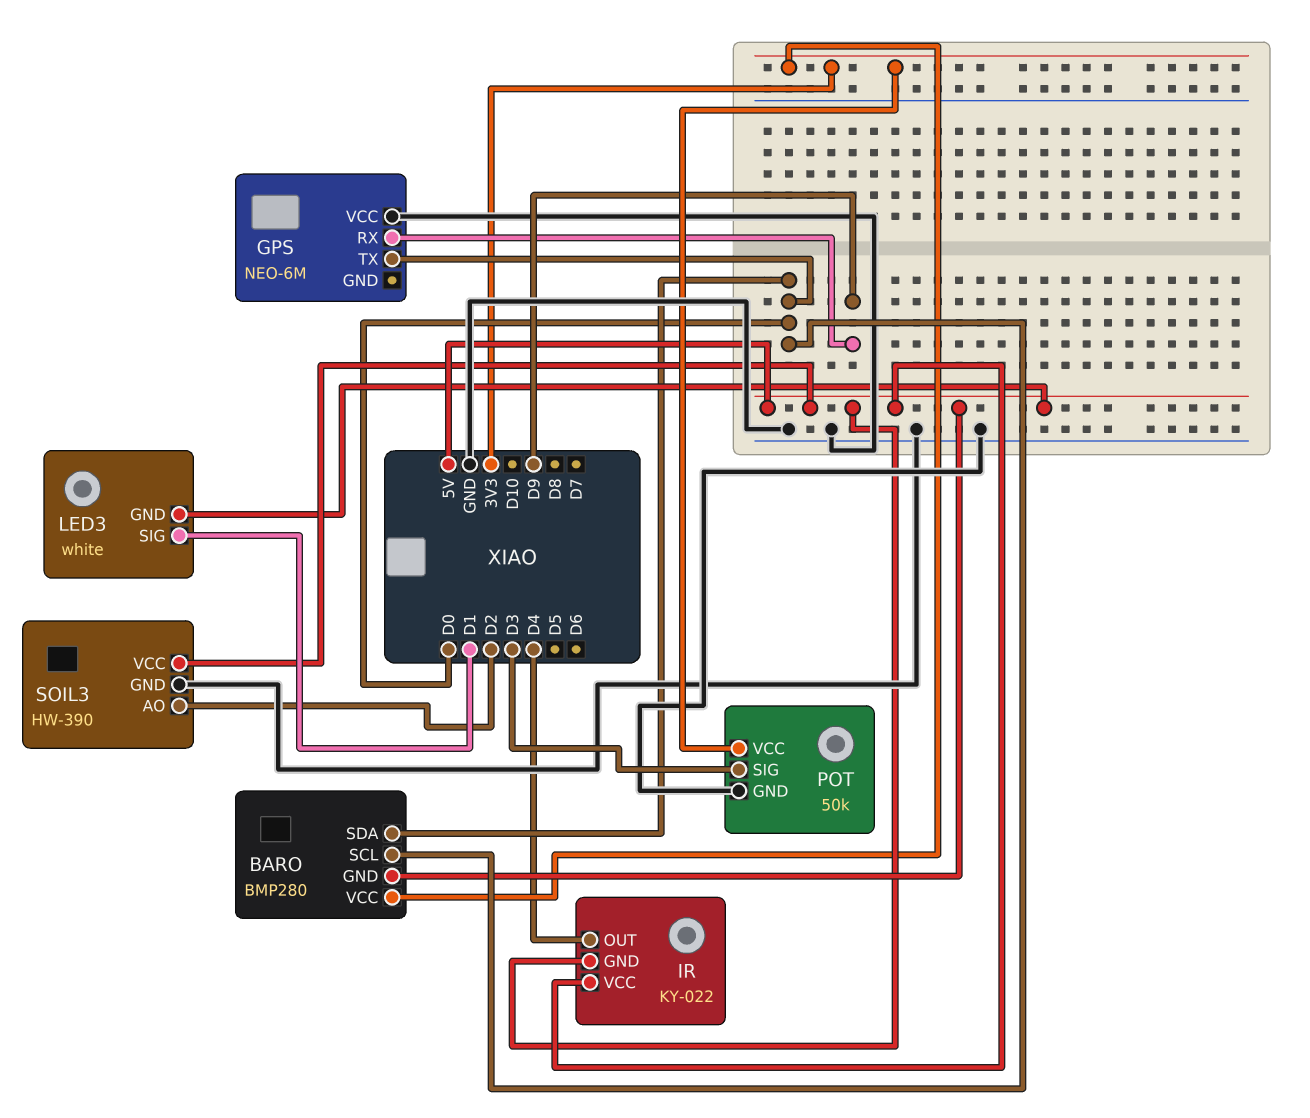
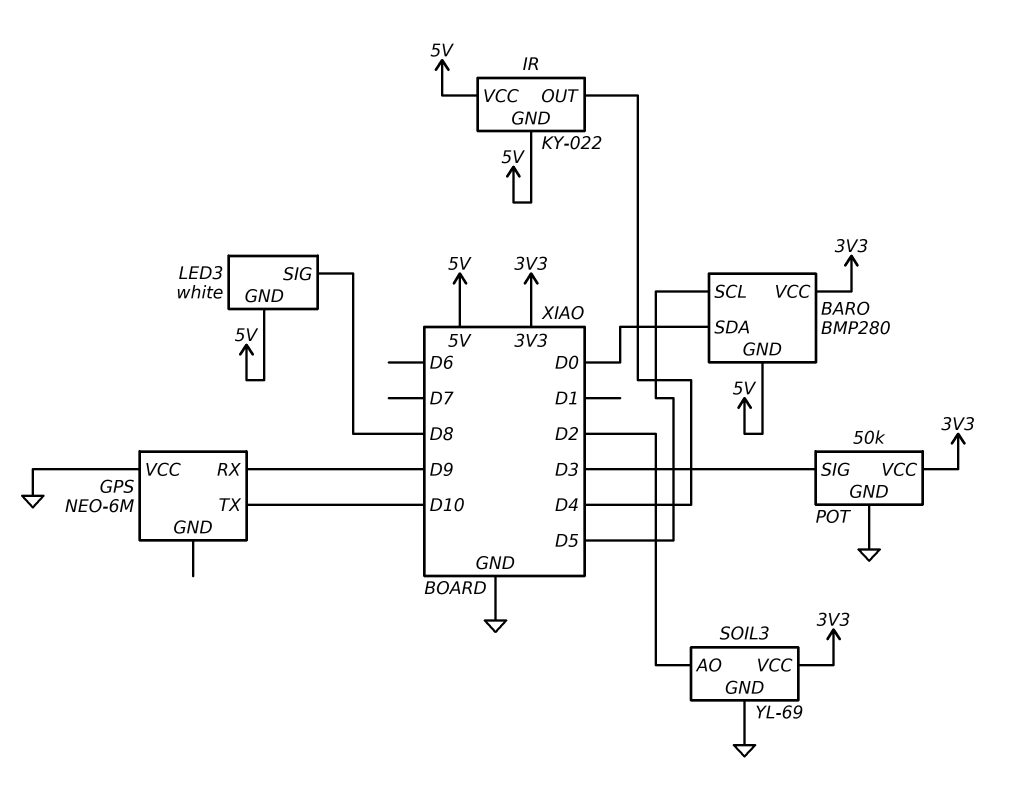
BARO pin SCL: D0 -> D5
GPS pin TX: D0 -> D10
LED3 pin SIG: D1 -> D8
SOIL3: HW-390 -> YL-69
SOIL3 pin VCC: 5V -> 3V3

